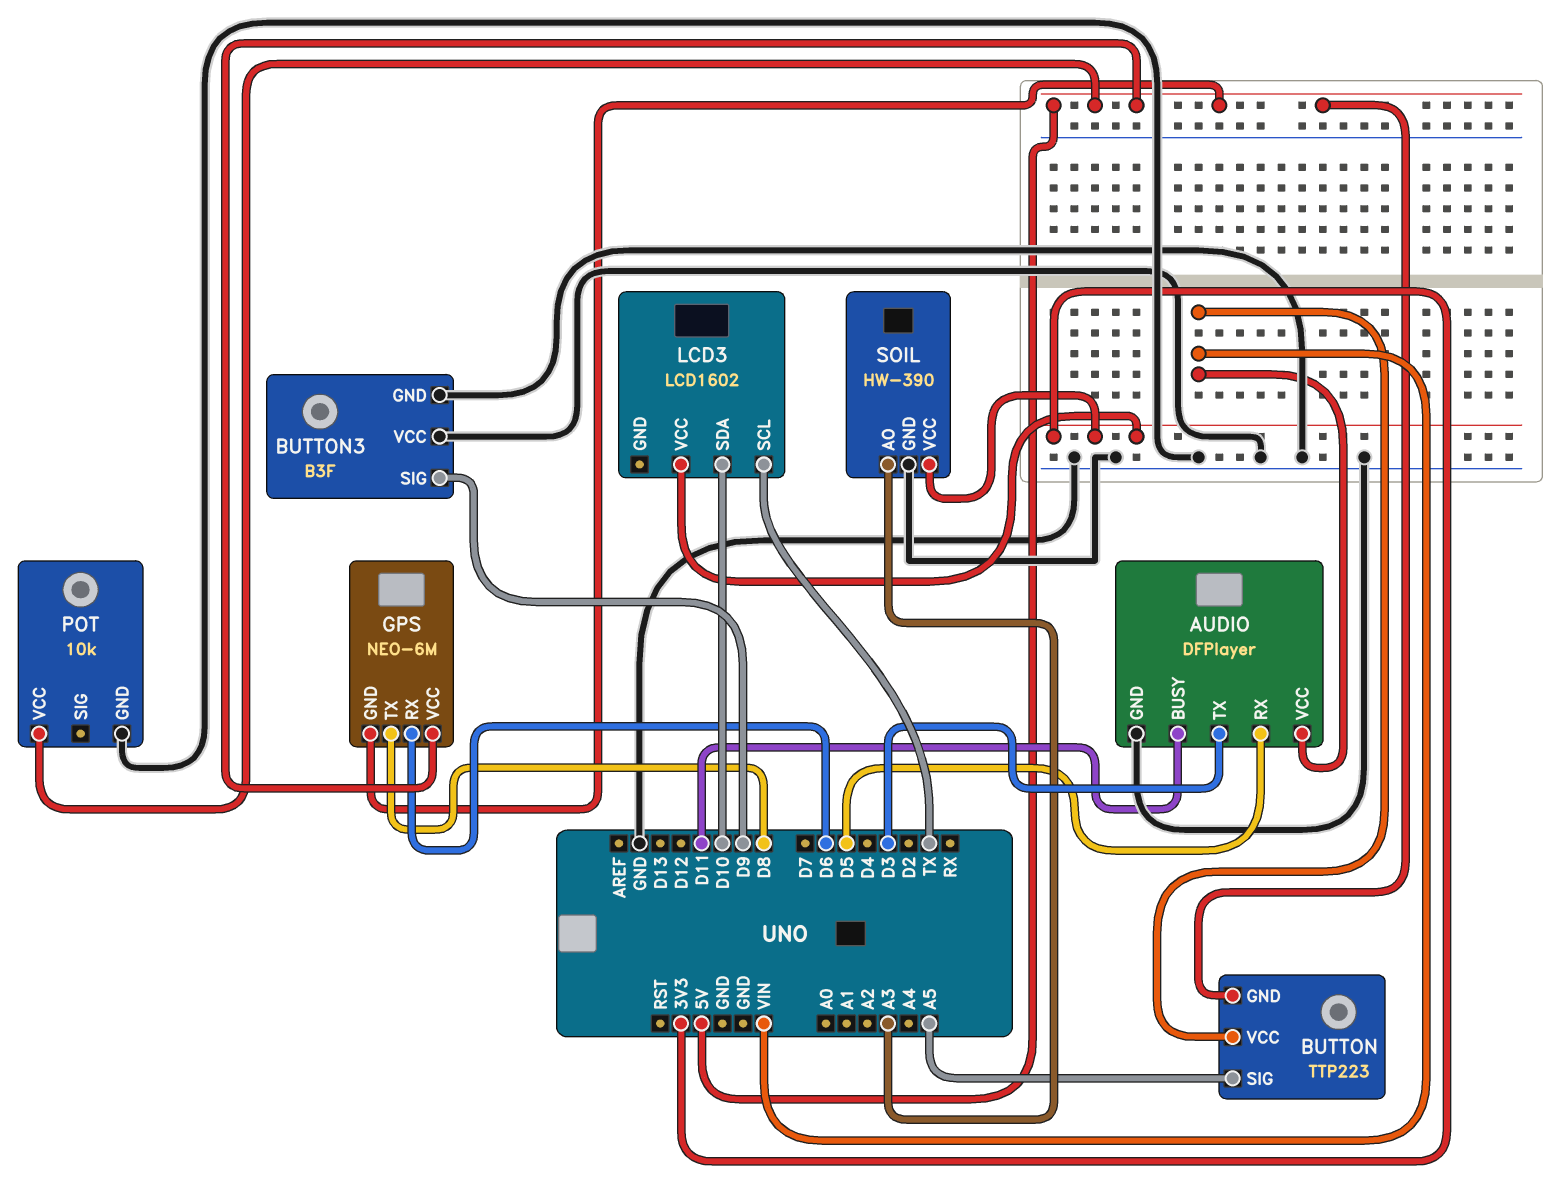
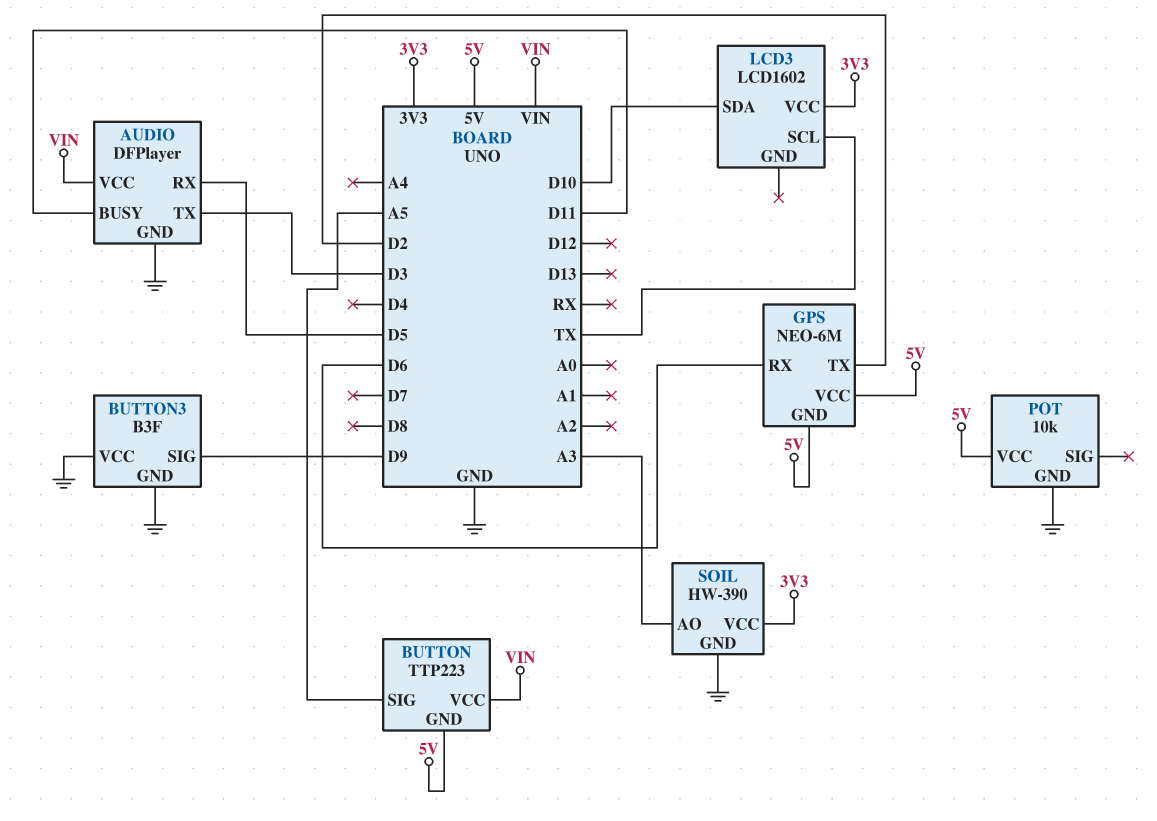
GPS pin TX: D8 -> D2

